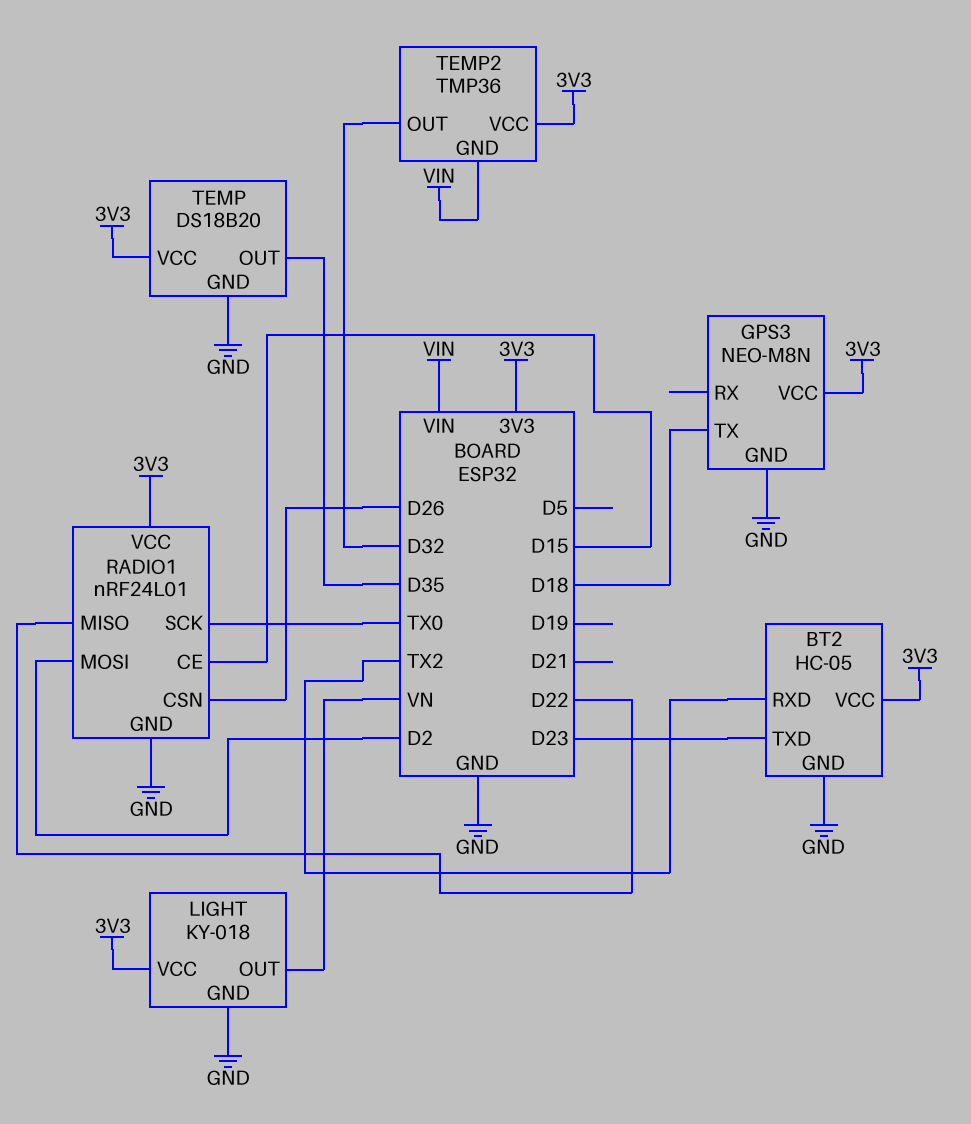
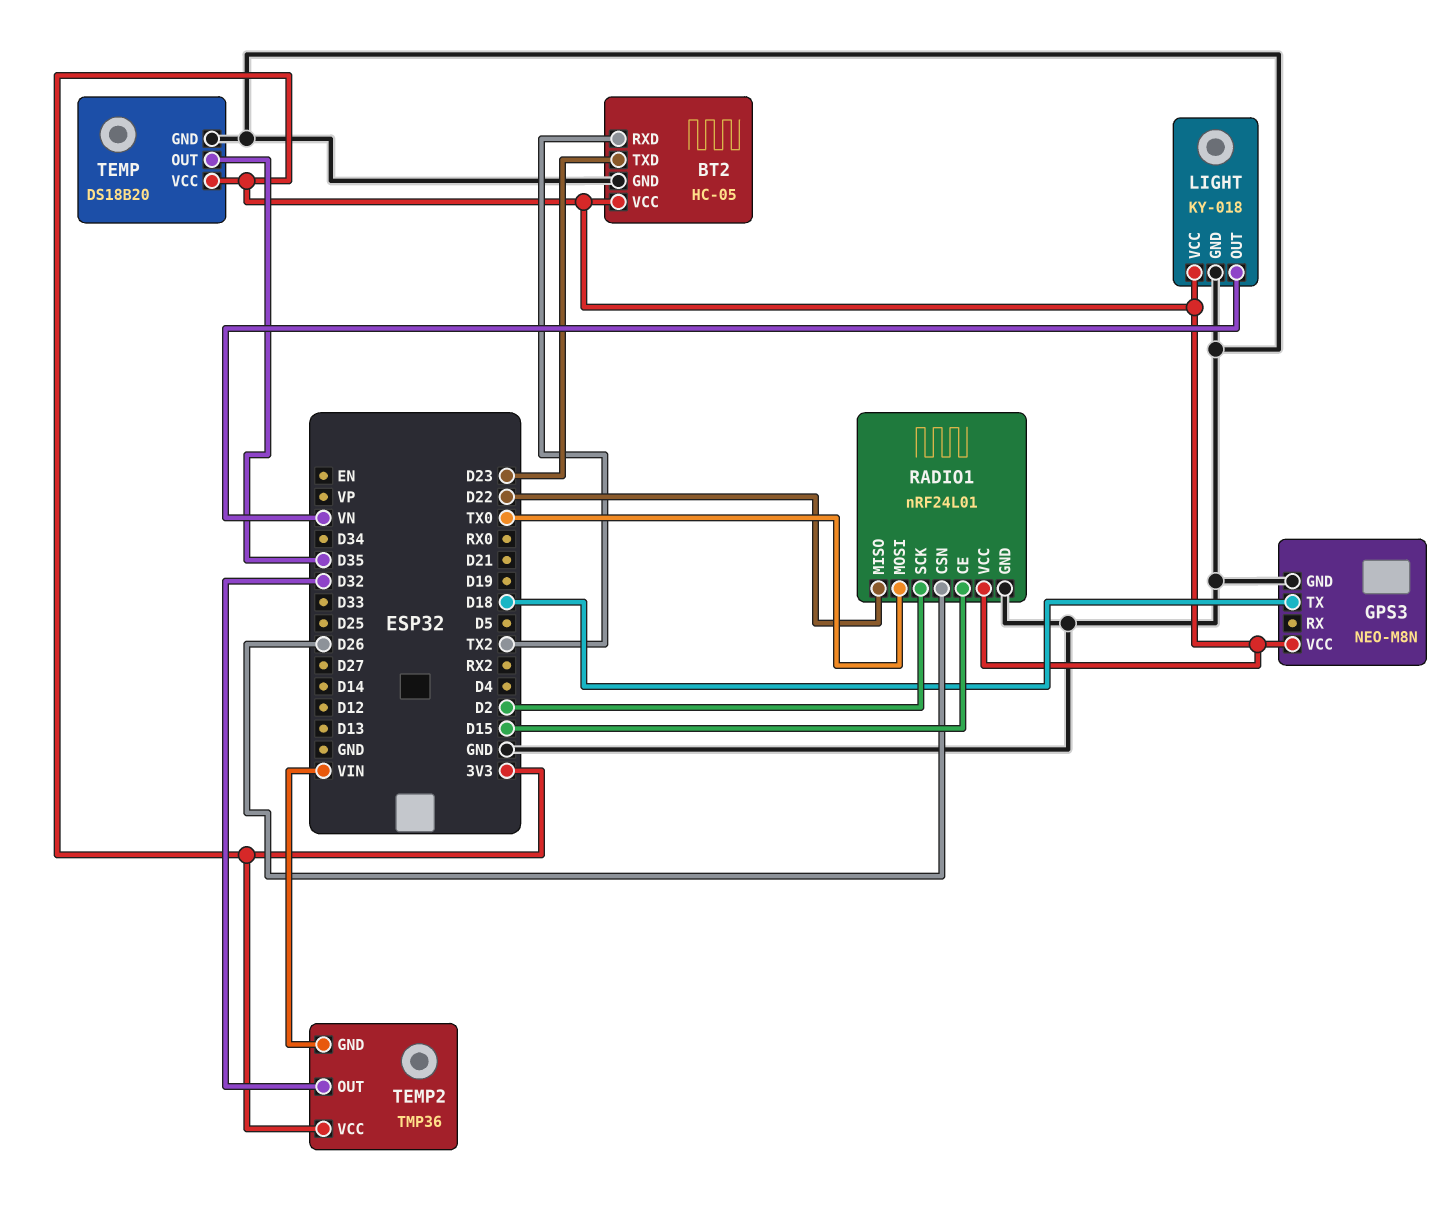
RADIO1 pin MOSI: D2 -> TX0
RADIO1 pin SCK: TX0 -> D2

